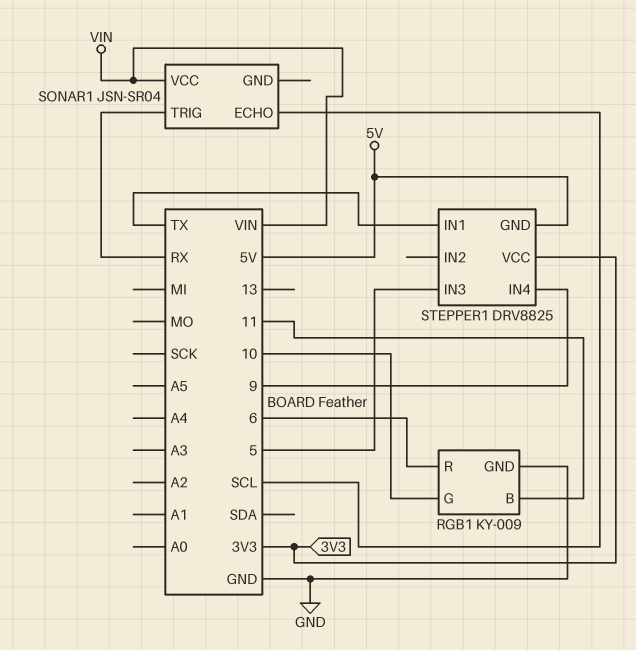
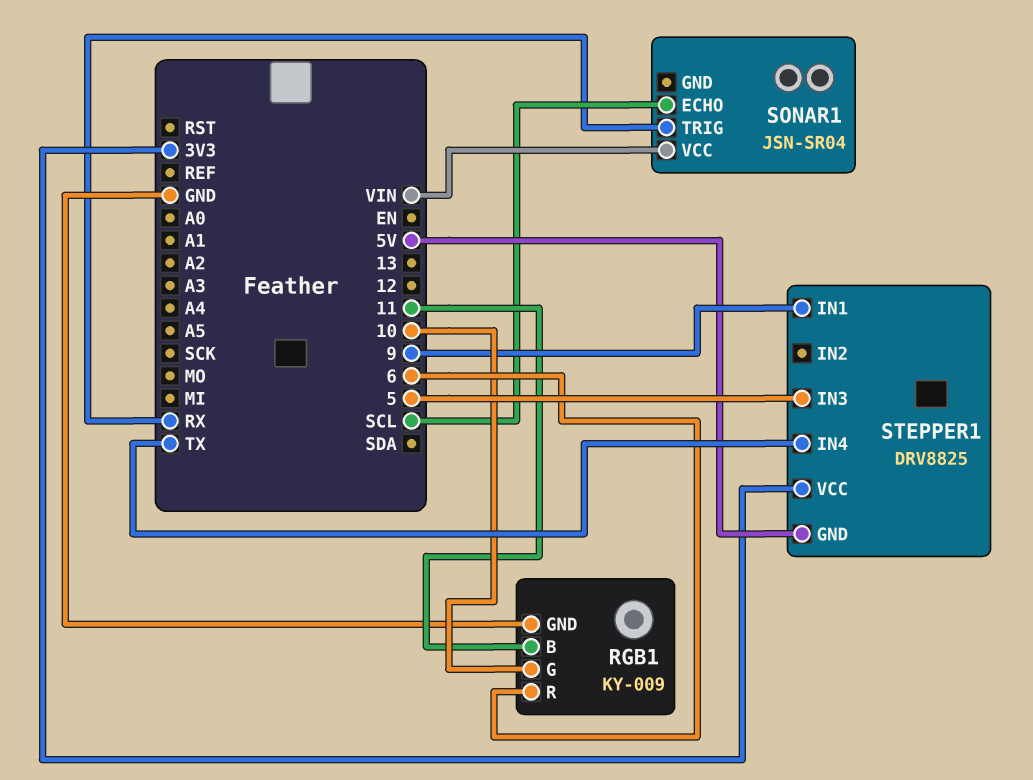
STEPPER1 pin IN1: TX -> 9
STEPPER1 pin IN4: 9 -> TX

